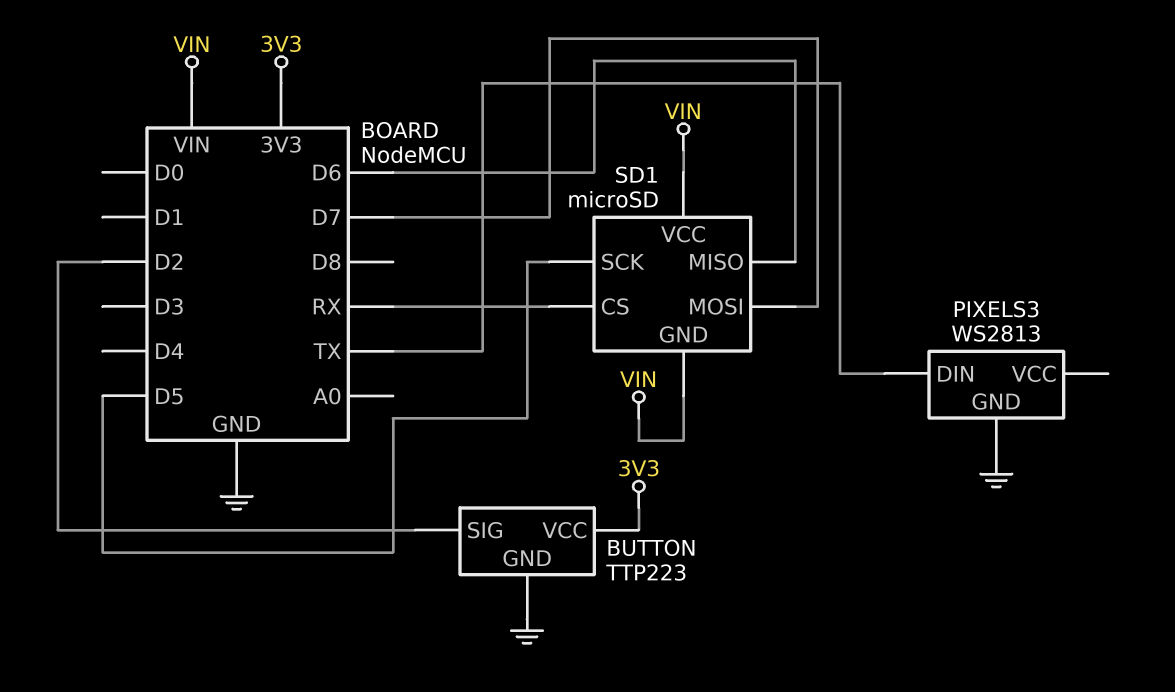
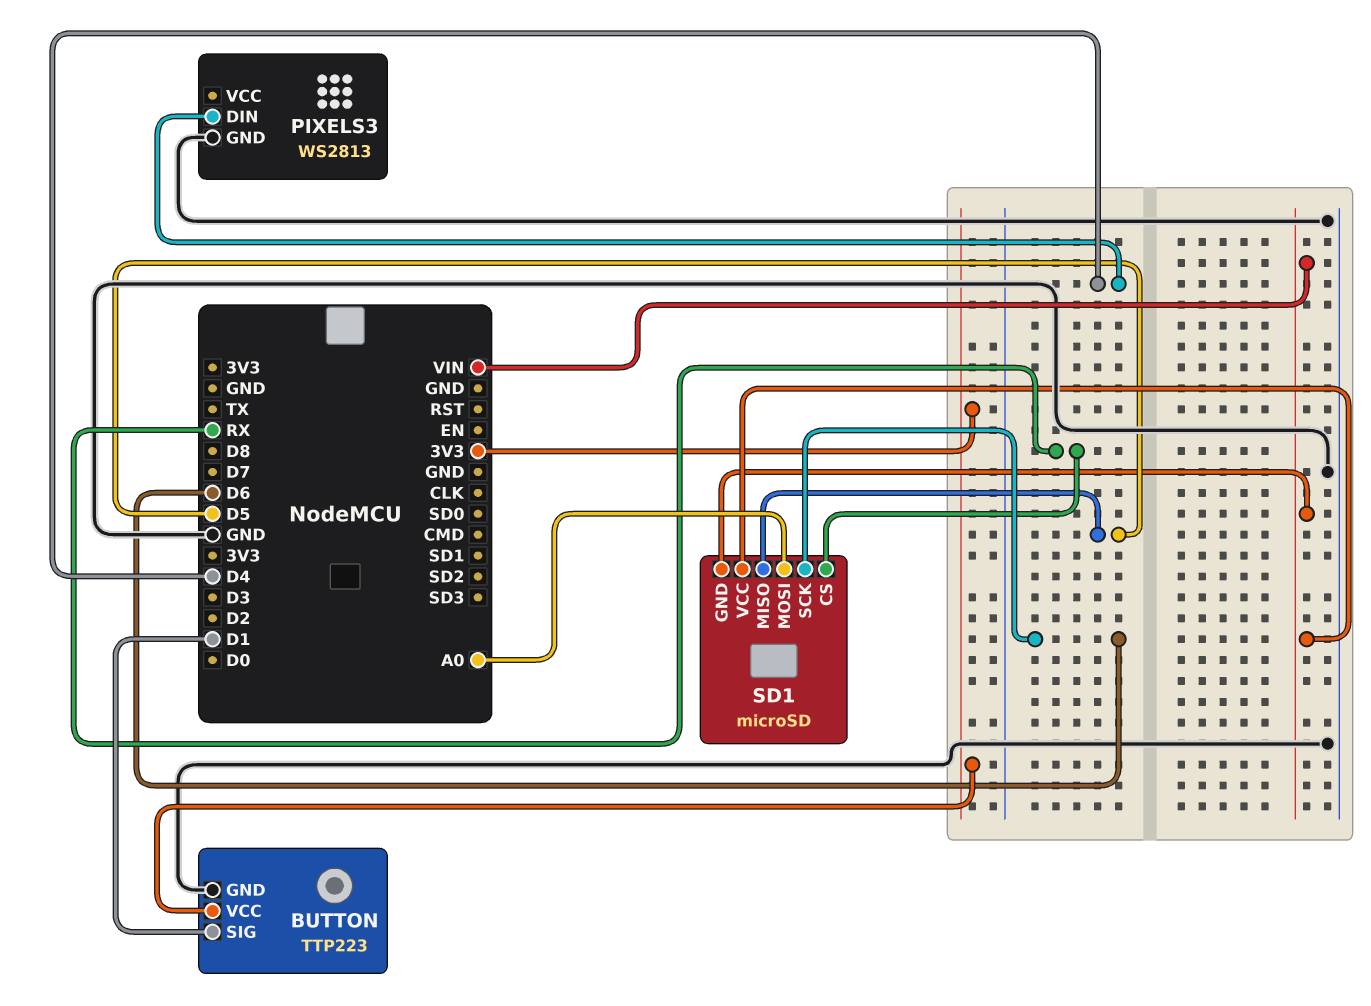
BUTTON pin SIG: D2 -> D1
PIXELS3 pin DIN: TX -> D4
SD1 pin MISO: D6 -> D5
SD1 pin MOSI: D7 -> A0
SD1 pin SCK: D5 -> D6

